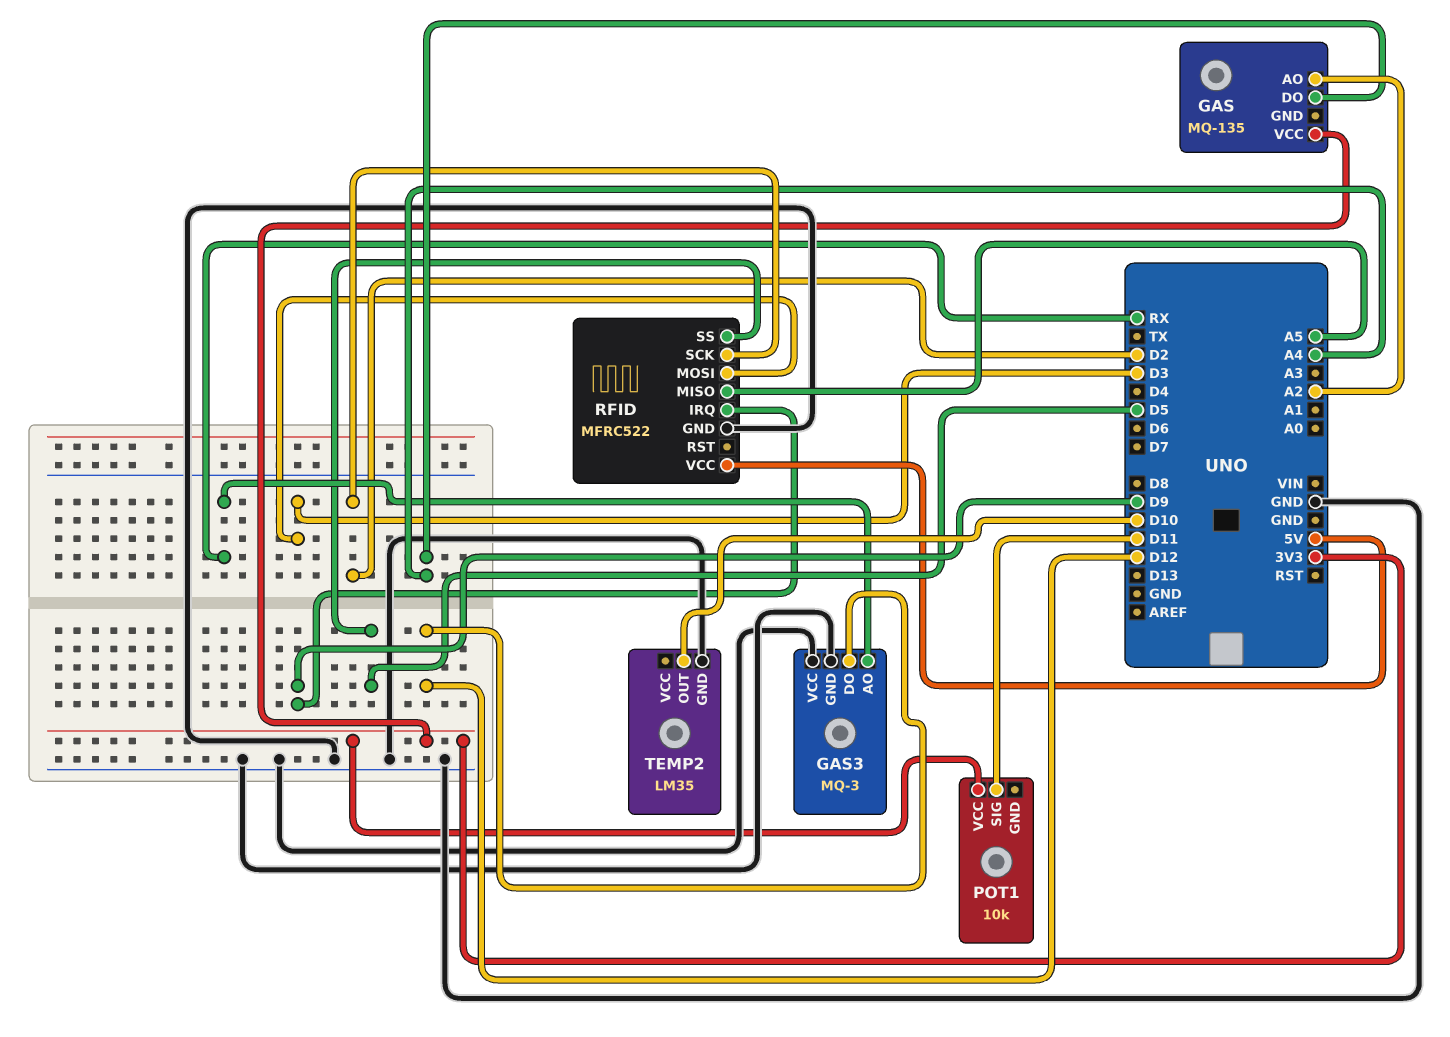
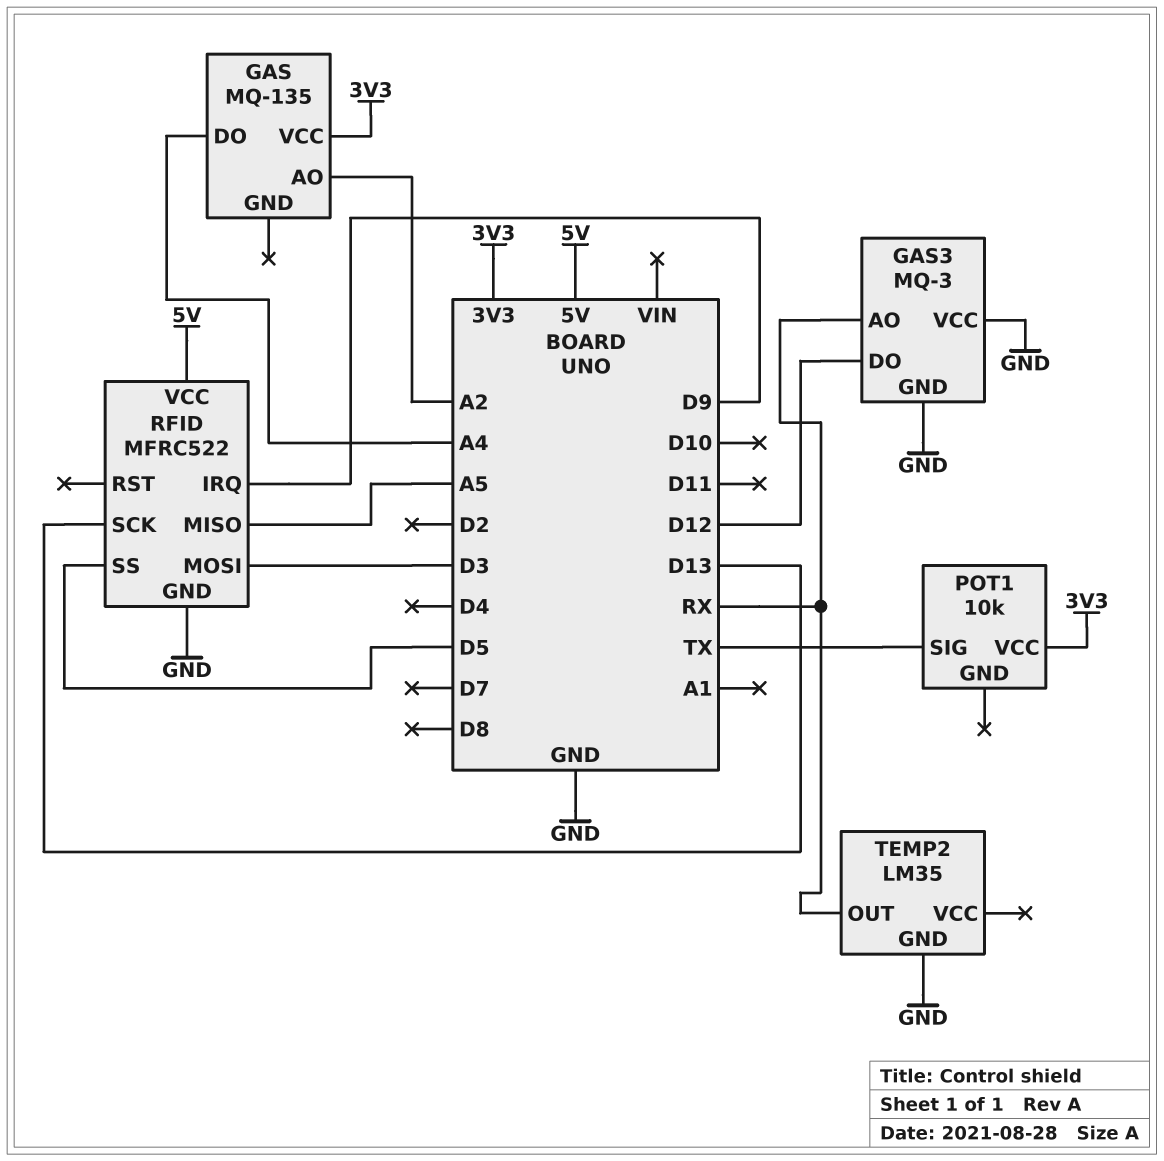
POT1 pin SIG: D11 -> TX
RFID pin SCK: D2 -> D13
TEMP2 pin OUT: D10 -> RX

